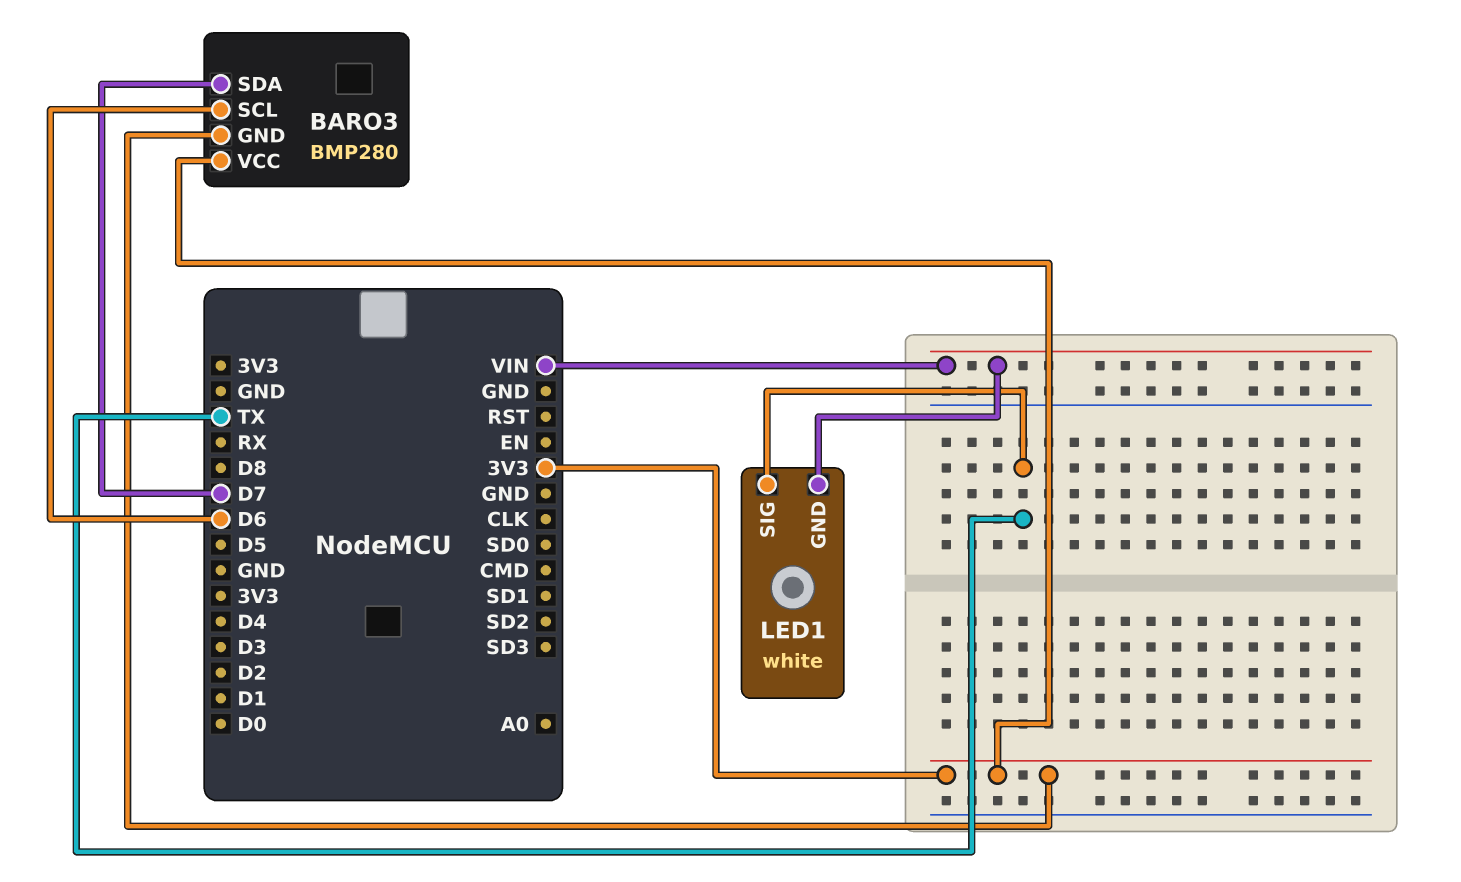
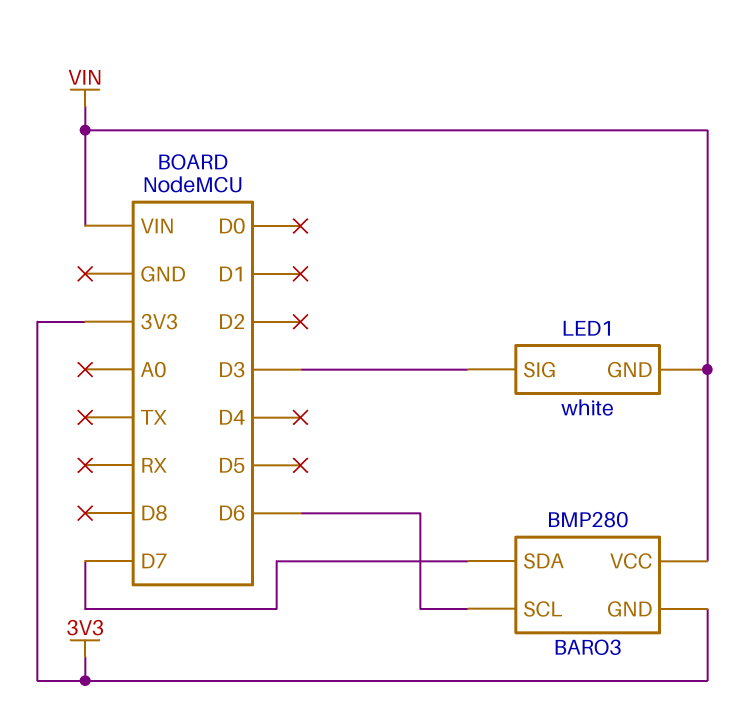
BARO3 pin VCC: 3V3 -> VIN
LED1 pin SIG: TX -> D3

